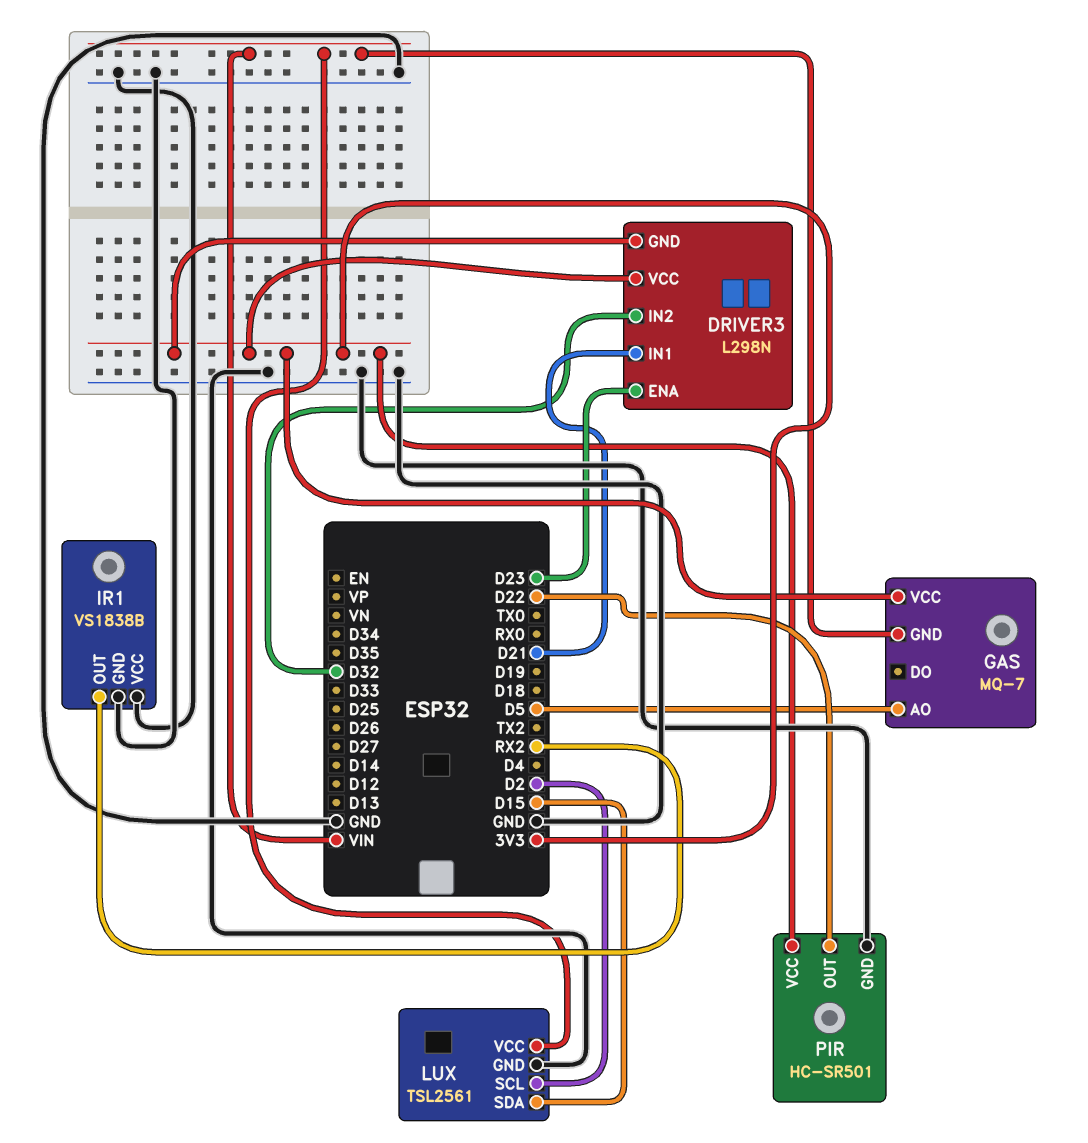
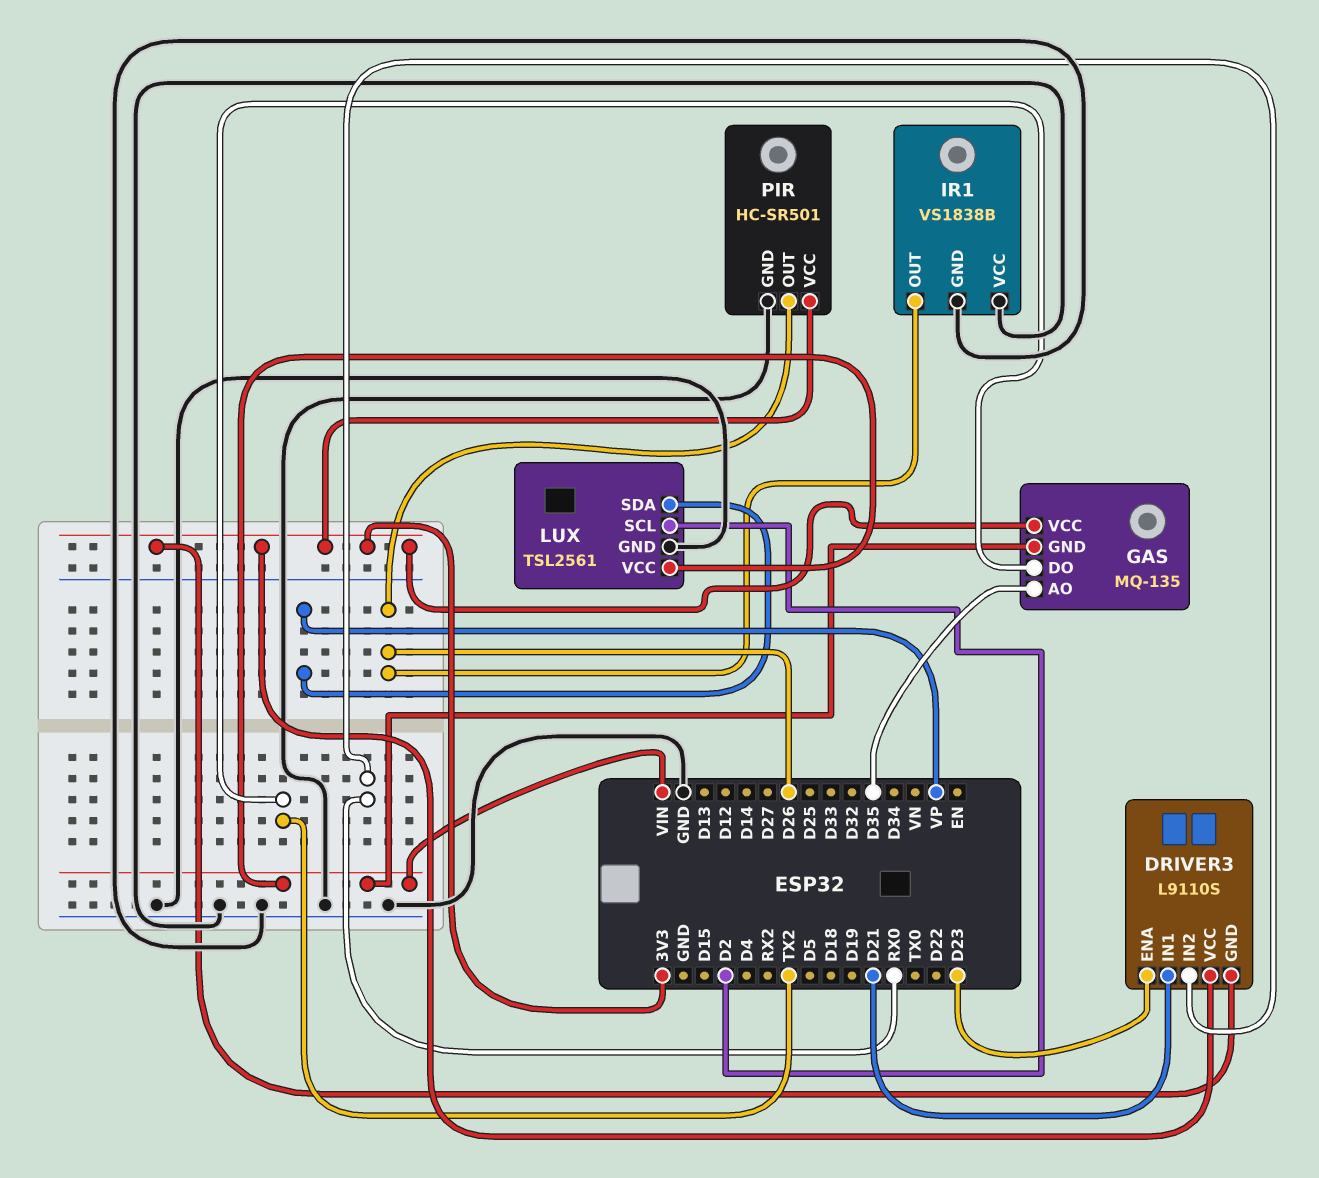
DRIVER3: L298N -> L9110S
DRIVER3 pin IN2: D32 -> RX0
GAS: MQ-7 -> MQ-135
GAS pin AO: D5 -> D35
GAS pin DO: none -> TX2
IR1 pin OUT: RX2 -> D26
LUX pin SDA: D15 -> VP
PIR pin OUT: D22 -> D26

